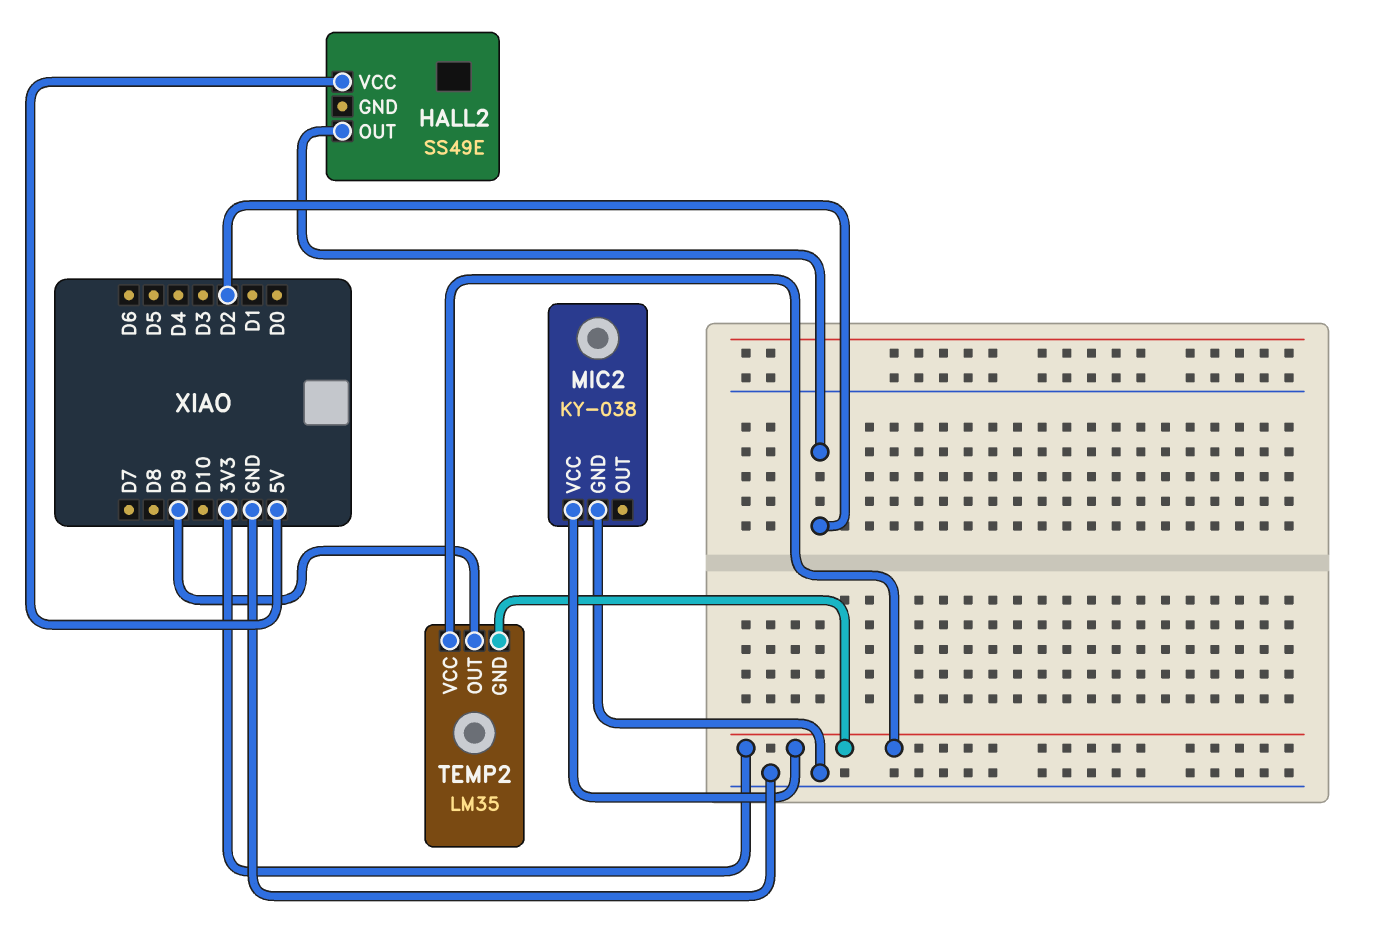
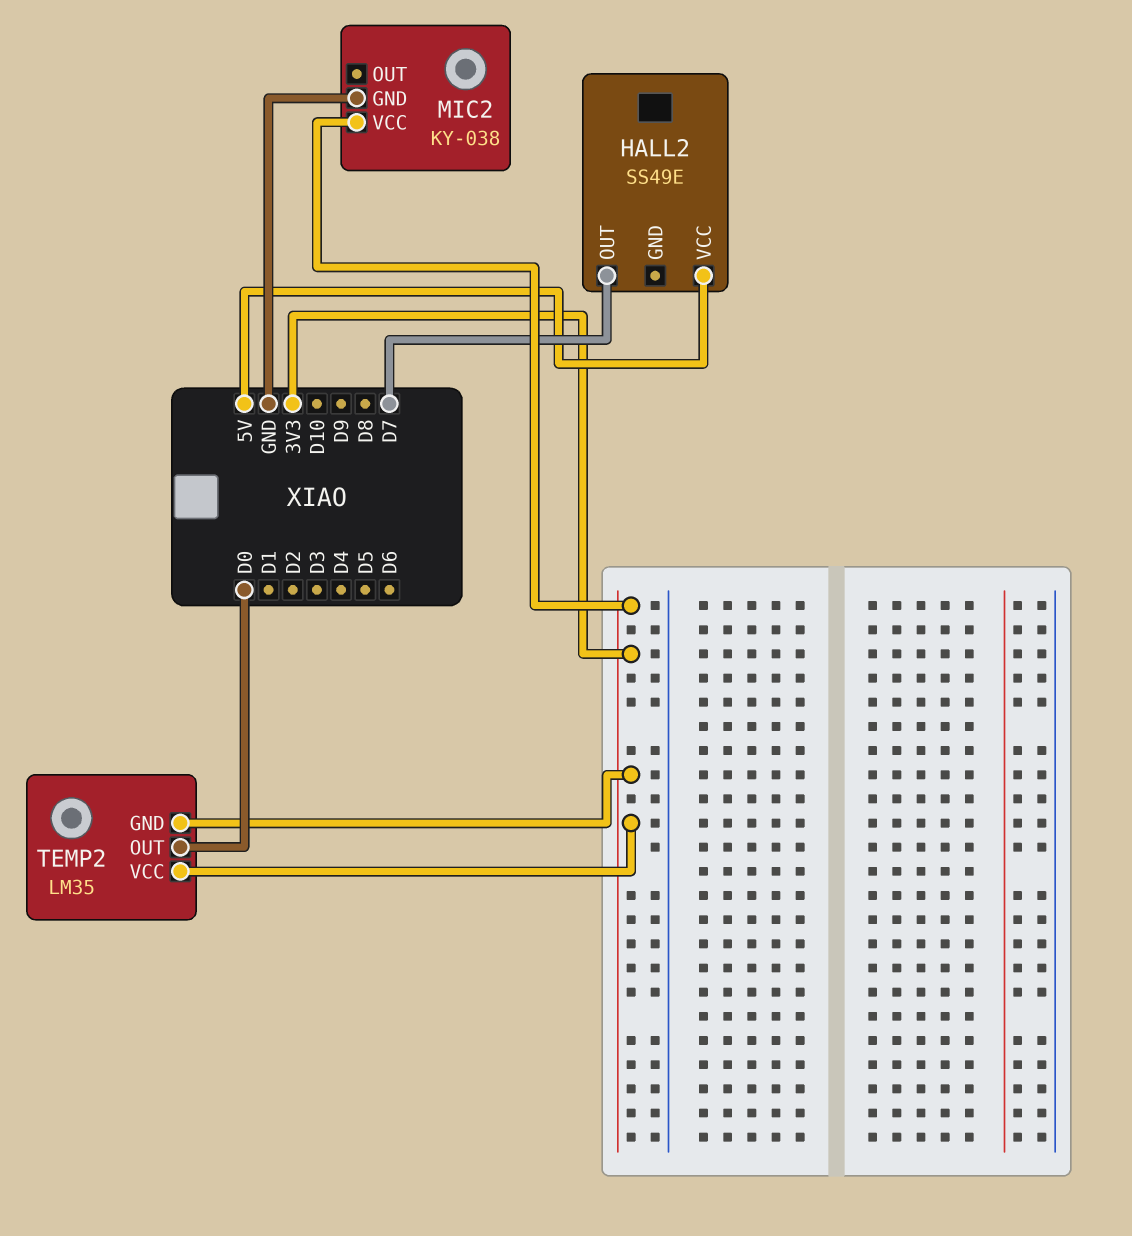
HALL2 pin OUT: D2 -> D7
TEMP2 pin OUT: D9 -> D0

